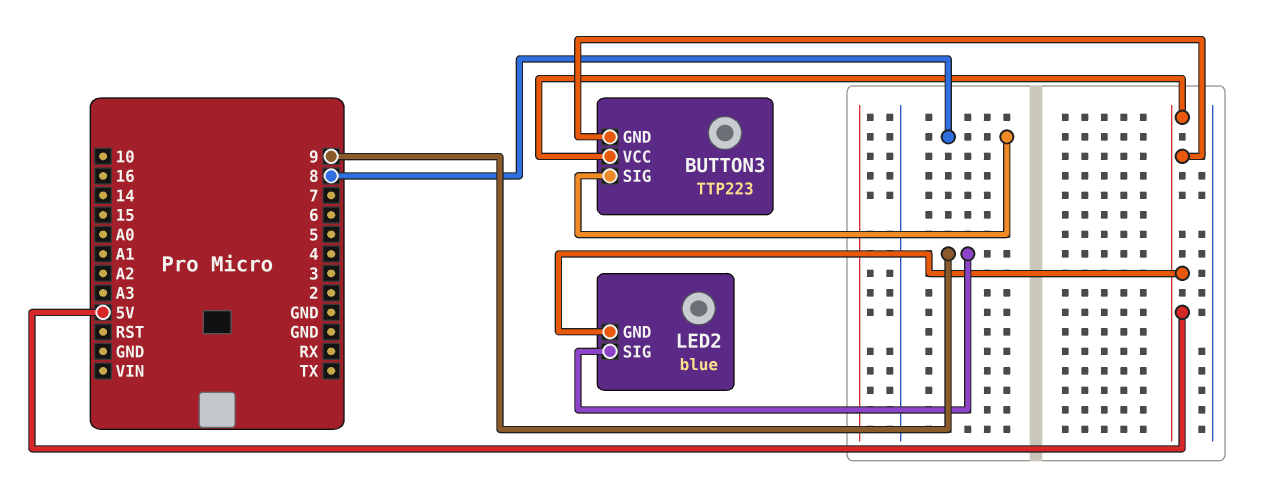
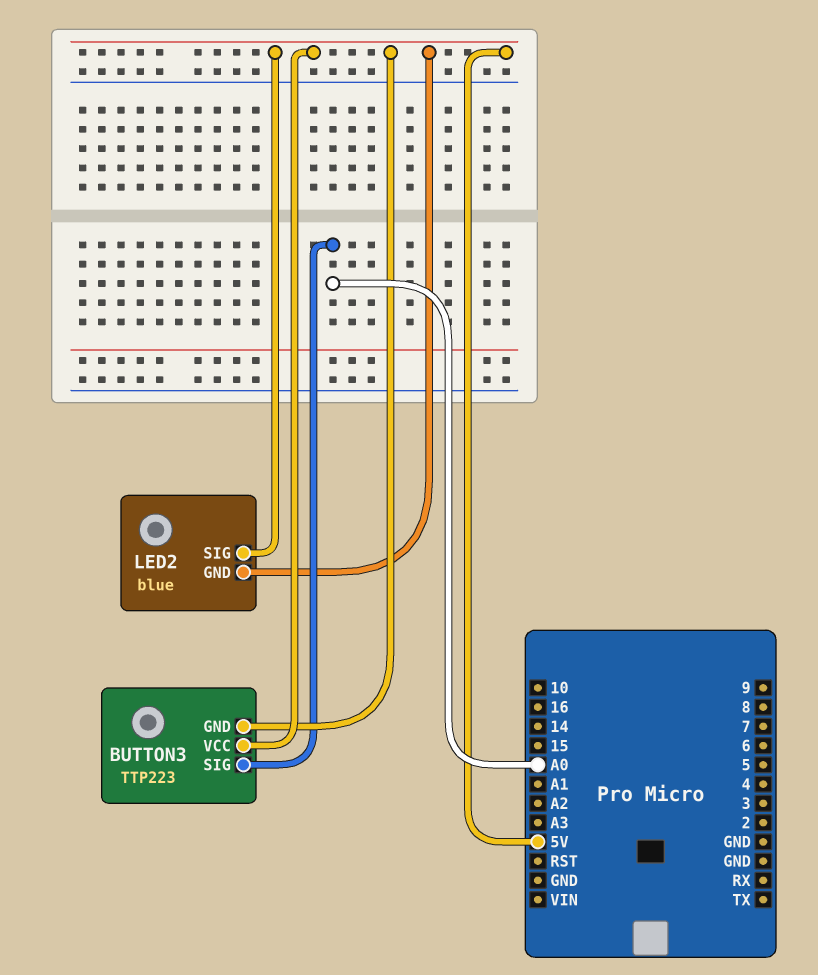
BUTTON3 pin SIG: 8 -> A0
LED2 pin SIG: 9 -> 5V

